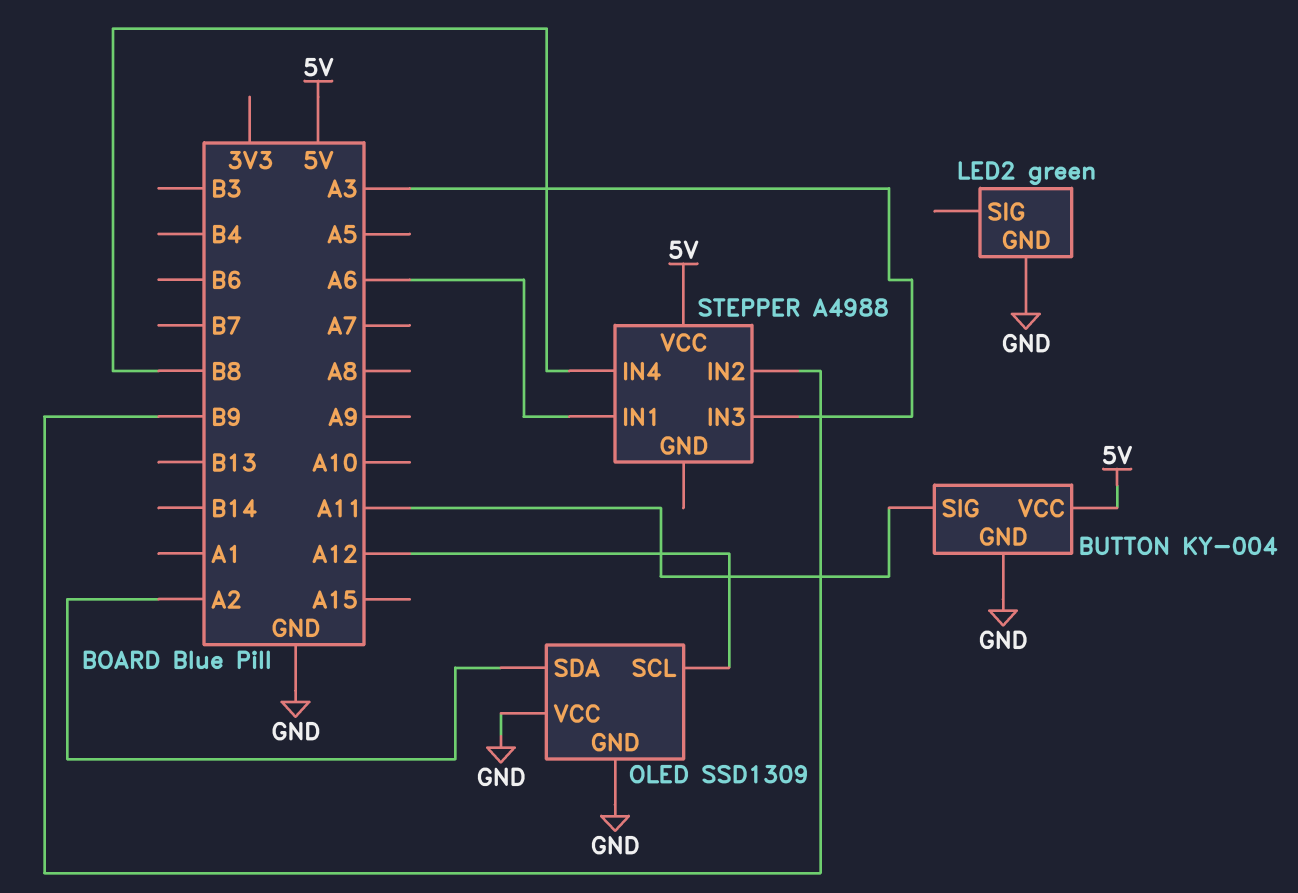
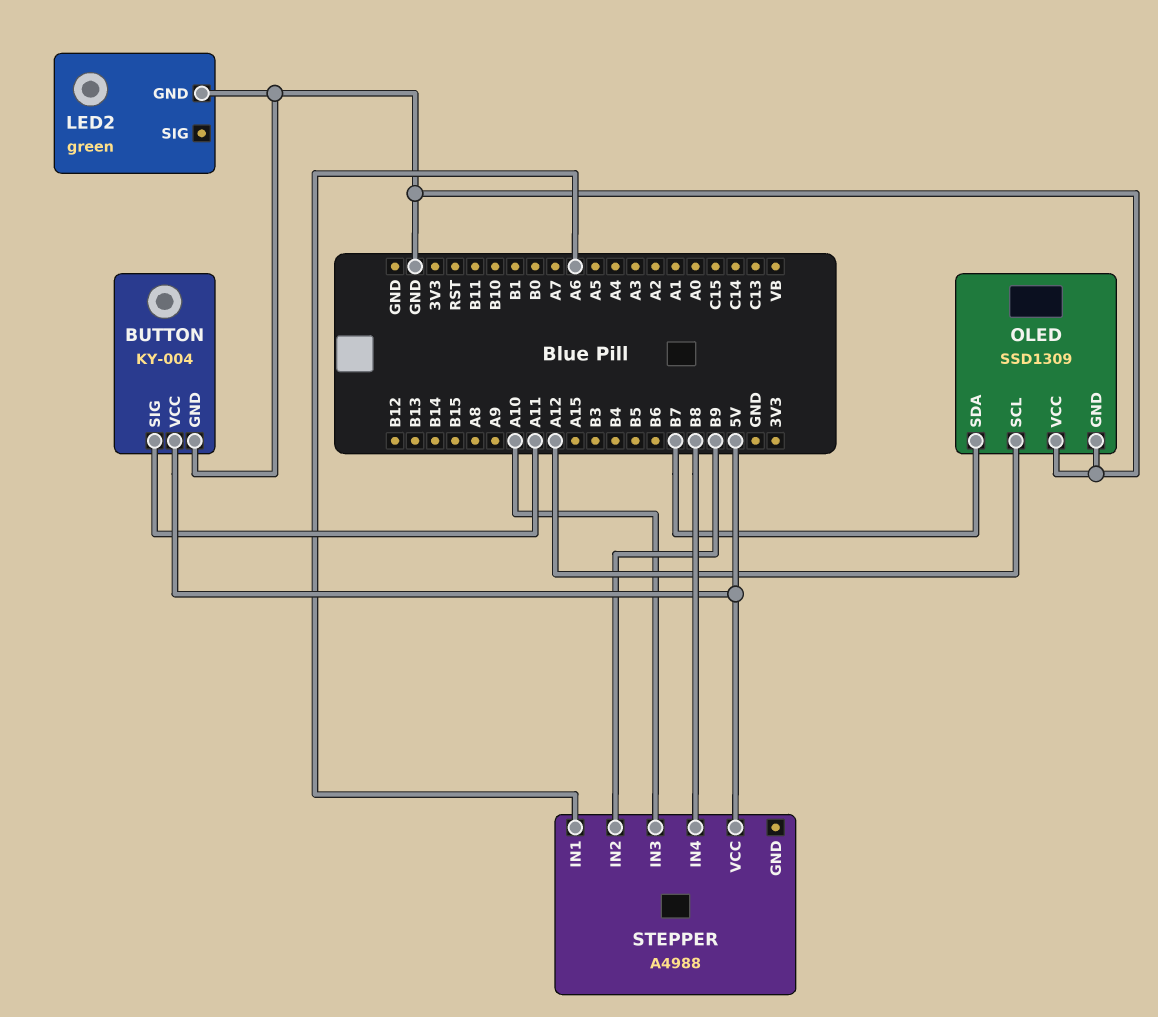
OLED pin SDA: A2 -> B7
STEPPER pin IN3: A3 -> A10

